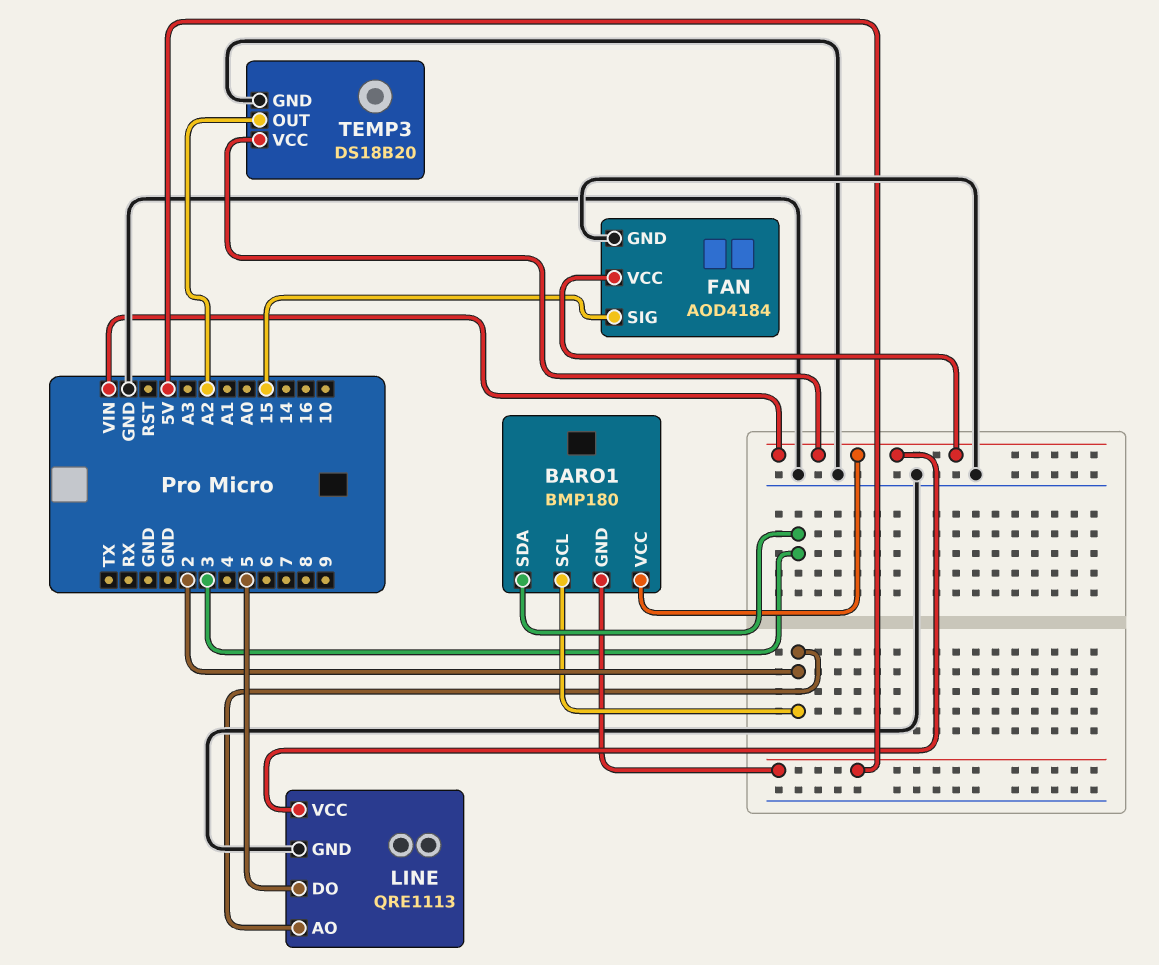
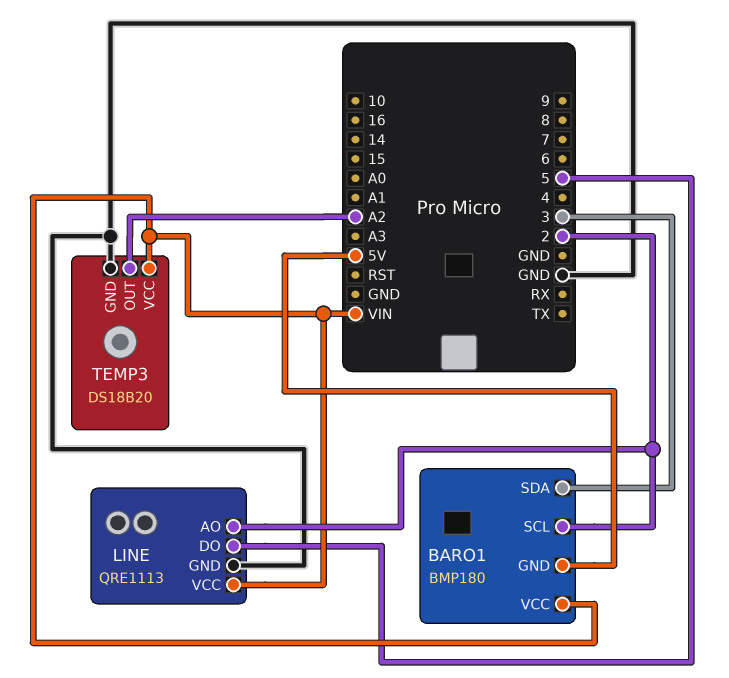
FAN: AOD4184 -> none
FAN pin GND: GND -> none
FAN pin SIG: 15 -> none
FAN pin VCC: VIN -> none

